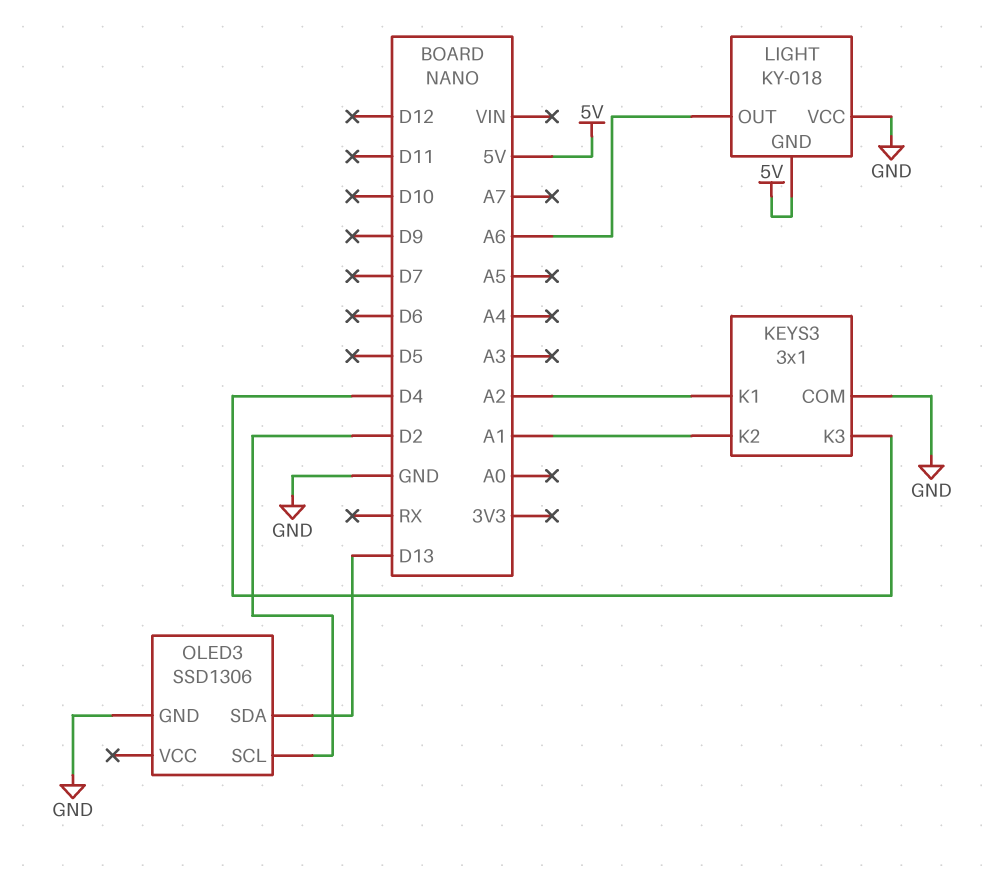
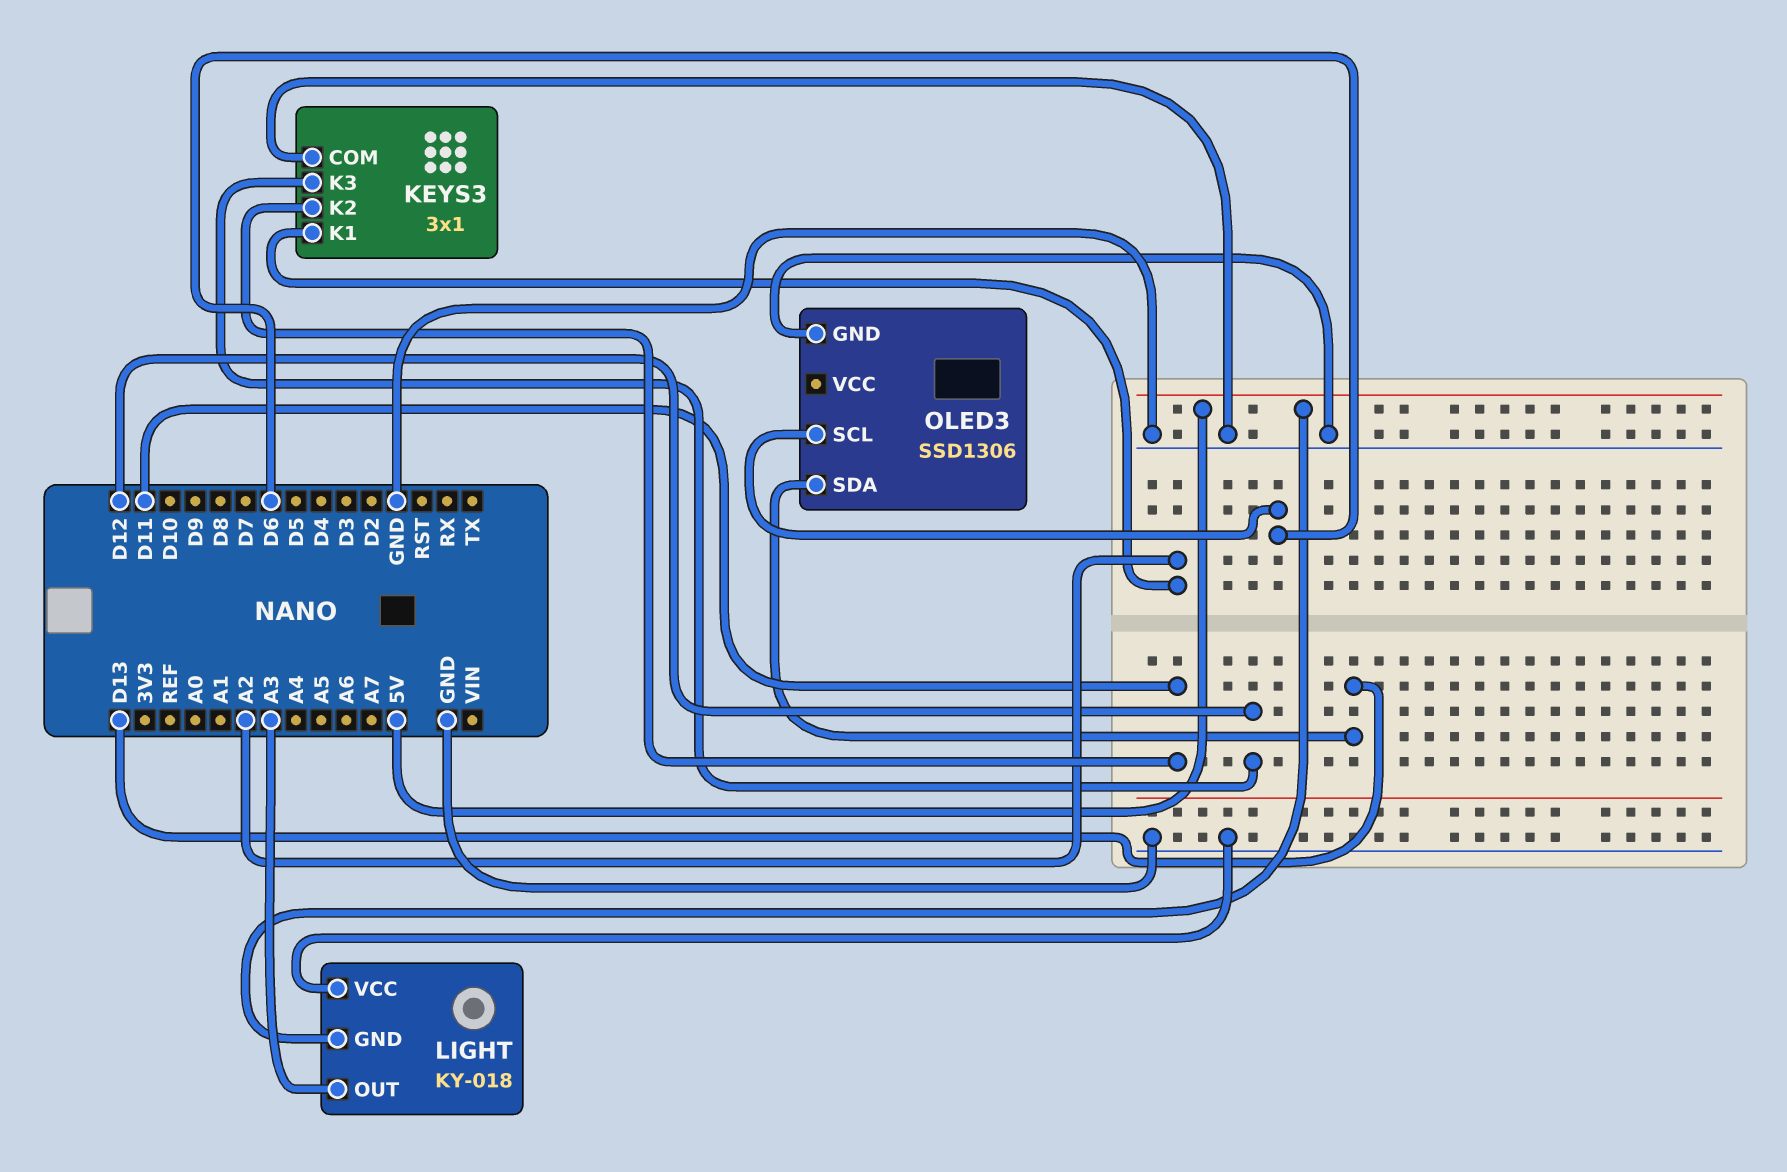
KEYS3 pin K2: A1 -> D11
KEYS3 pin K3: D4 -> D12
LIGHT pin OUT: A6 -> A3
OLED3 pin SCL: D2 -> D6

